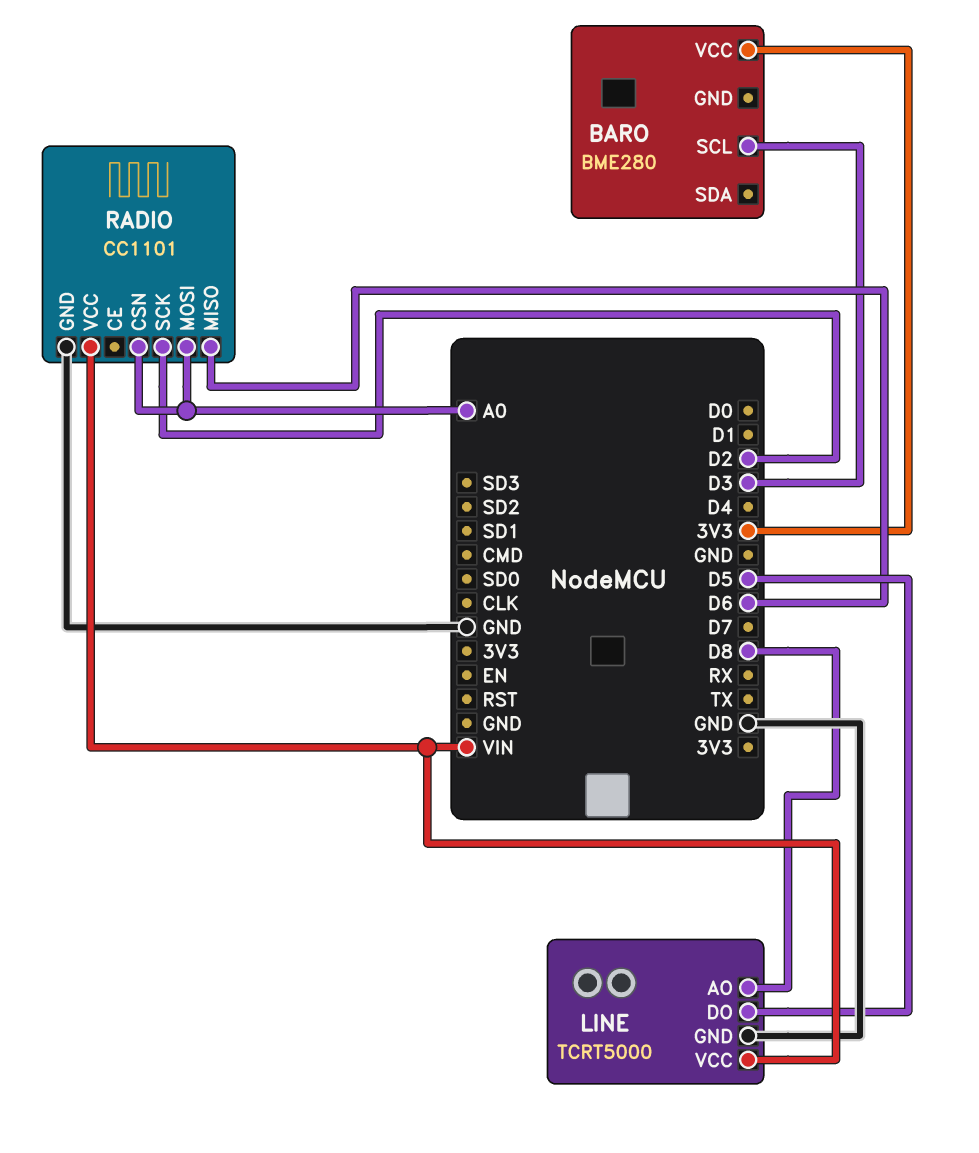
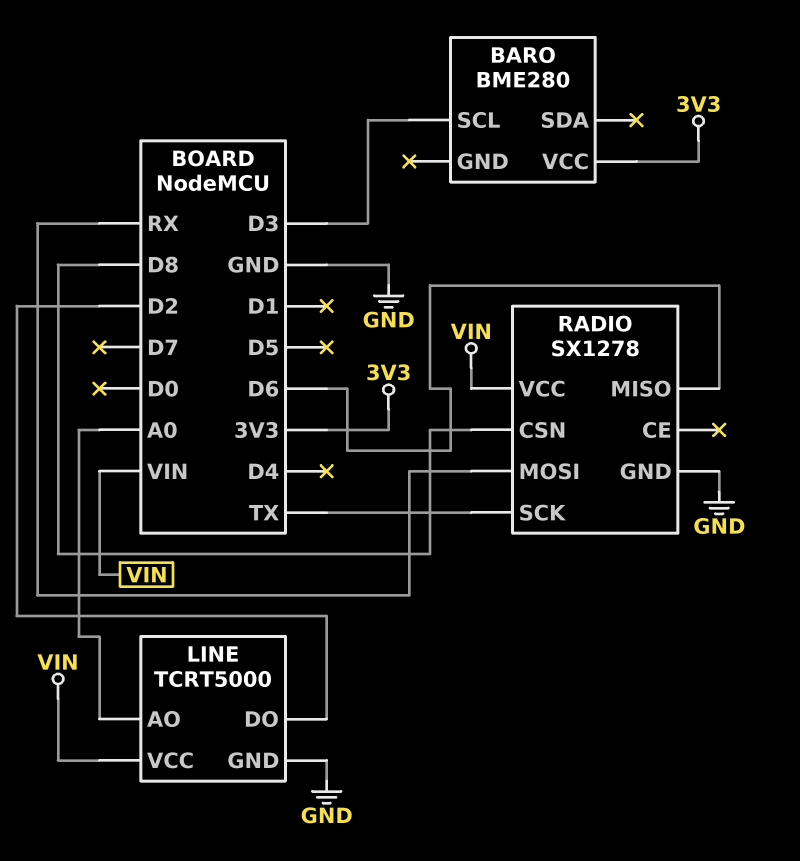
LINE pin AO: D8 -> A0
LINE pin DO: D5 -> D2
RADIO: CC1101 -> SX1278
RADIO pin CSN: A0 -> D8
RADIO pin MOSI: A0 -> RX
RADIO pin SCK: D2 -> TX

